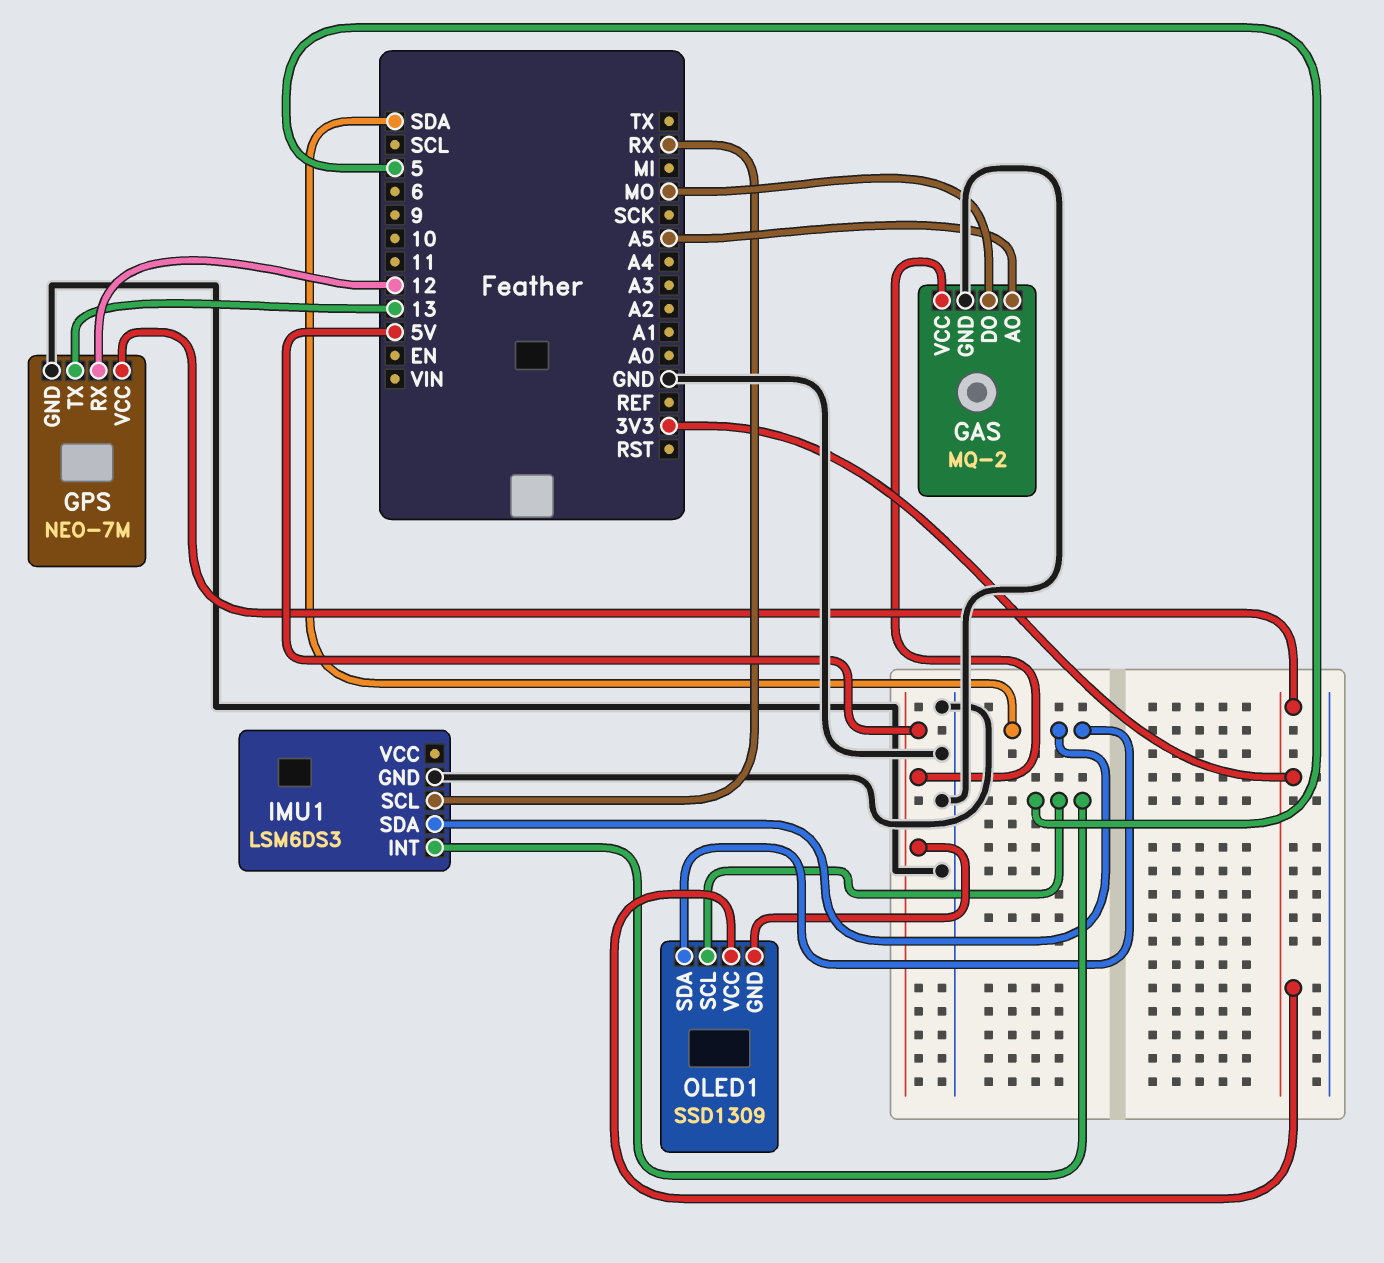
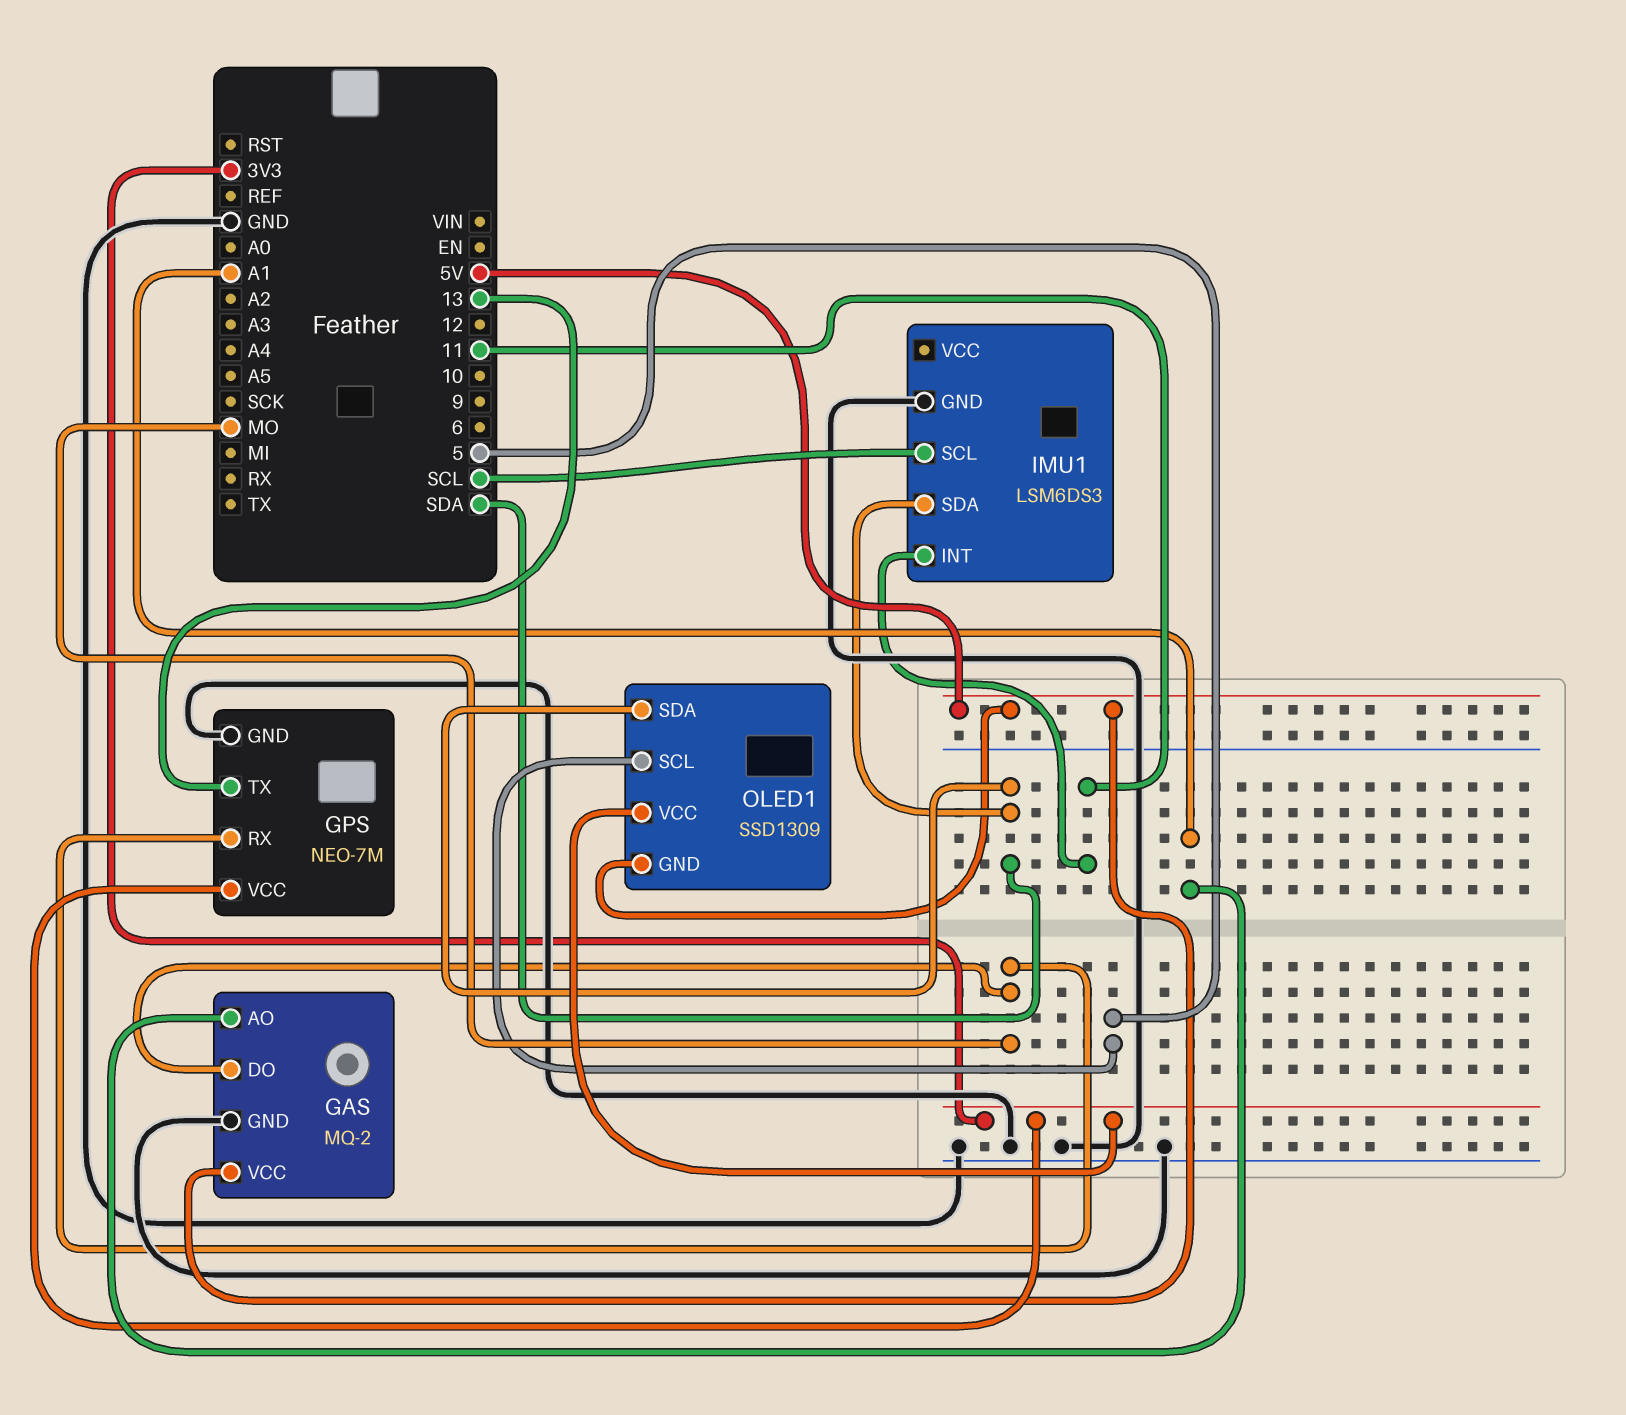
GAS pin AO: A5 -> A1
GPS pin RX: 12 -> MO
IMU1 pin INT: 5 -> 11
IMU1 pin SCL: RX -> SCL

